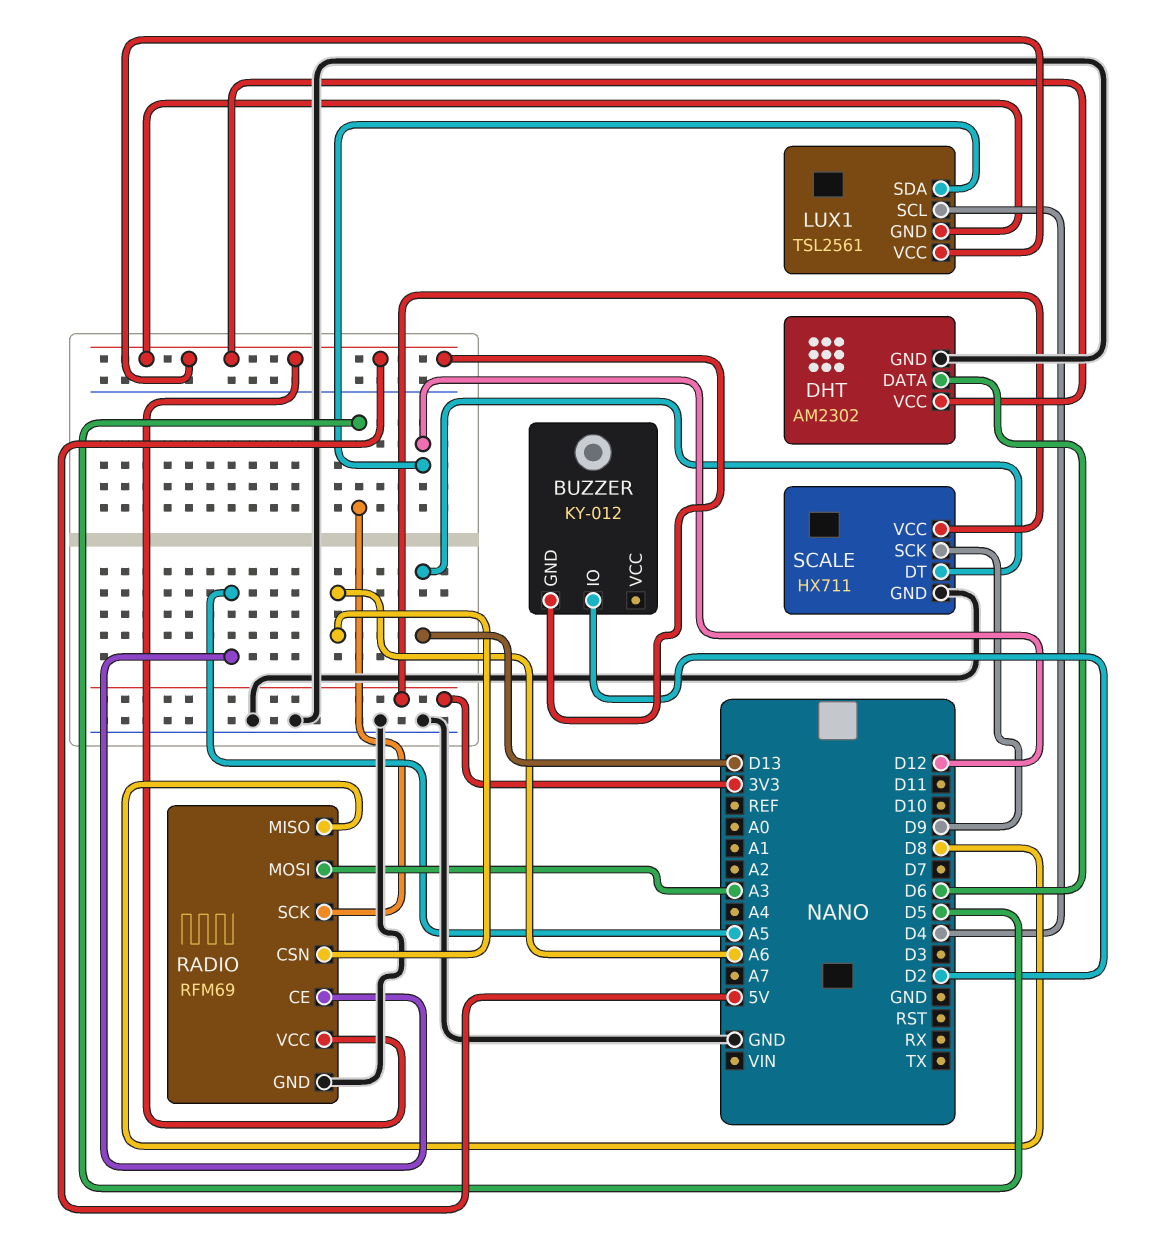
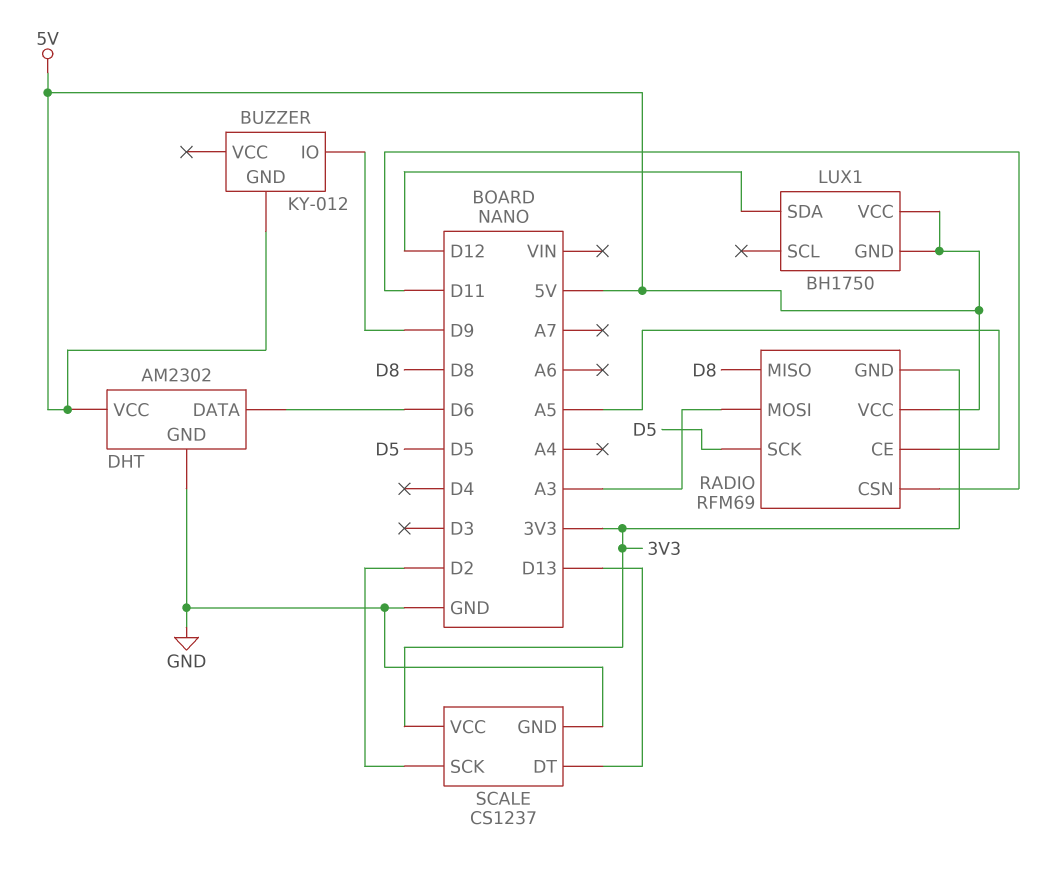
BUZZER pin IO: D2 -> D9
LUX1: TSL2561 -> BH1750
LUX1 pin SCL: D4 -> none
RADIO pin CSN: A6 -> D11
RADIO pin GND: GND -> 3V3
SCALE: HX711 -> CS1237
SCALE pin SCK: D9 -> D2

